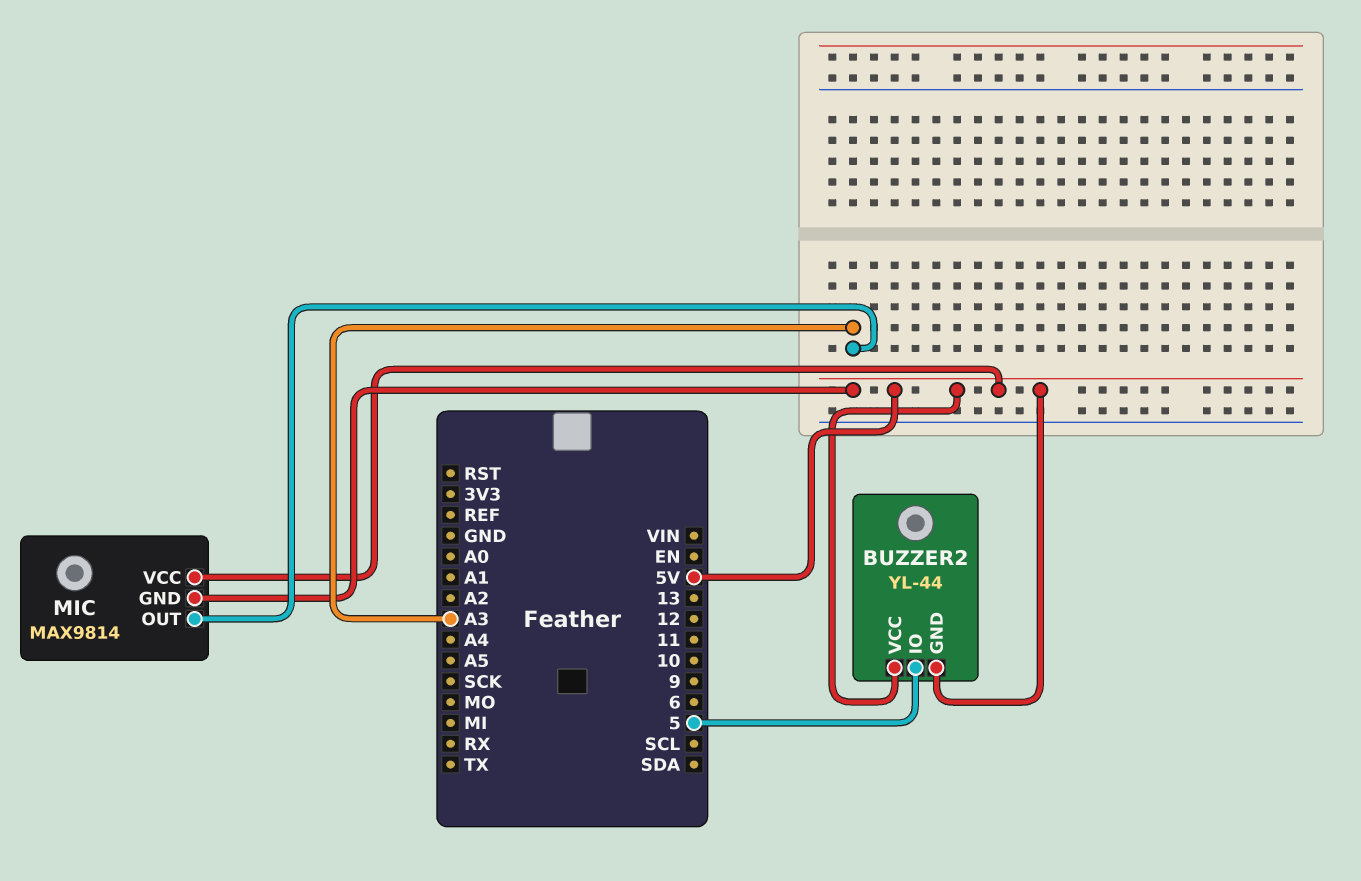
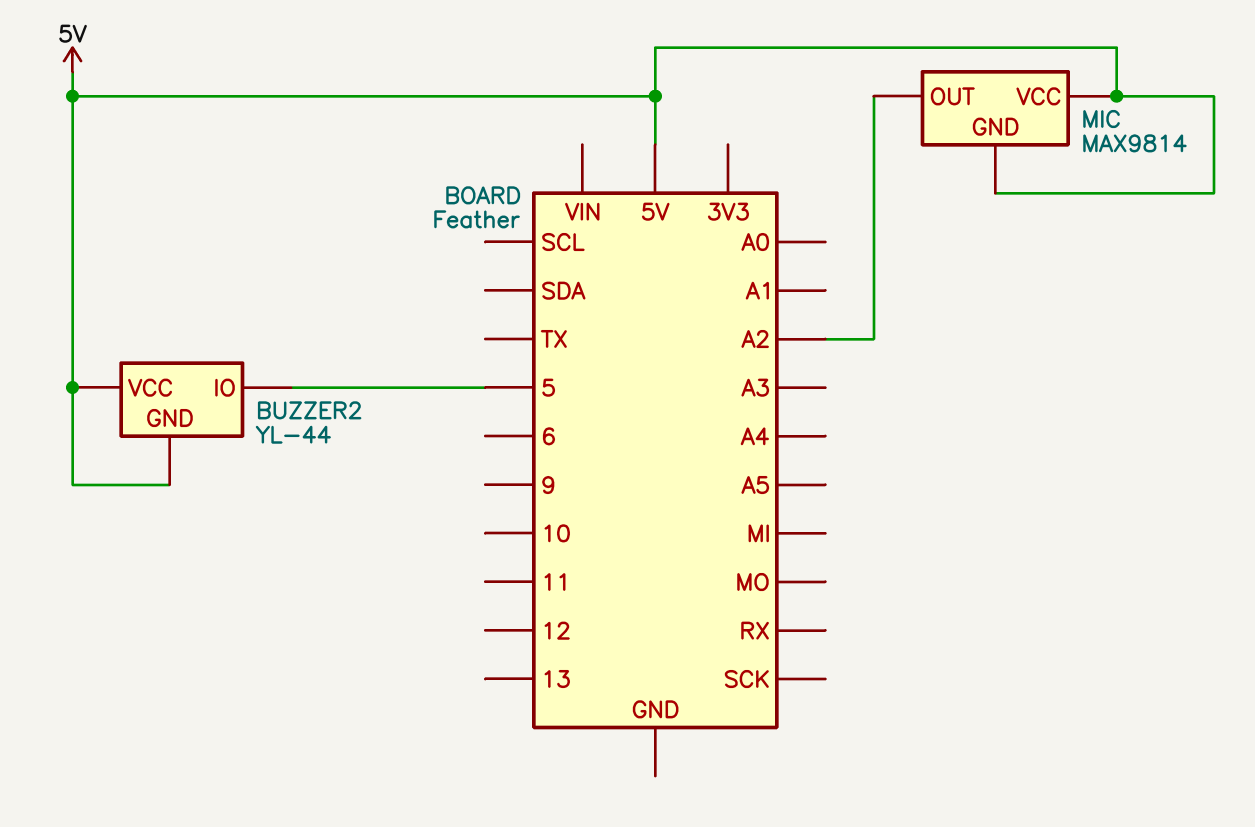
MIC pin OUT: A3 -> A2

